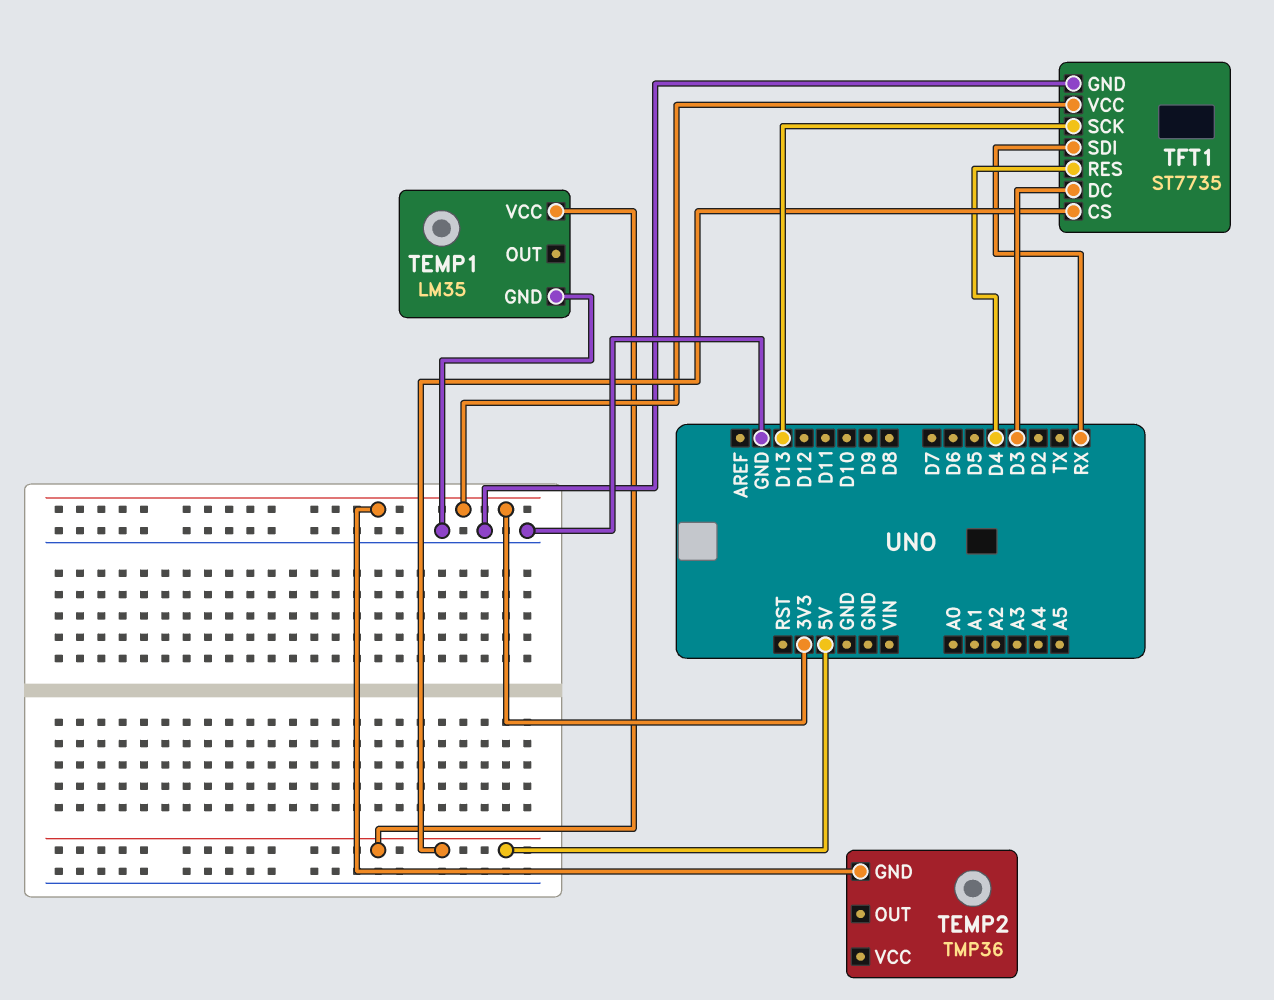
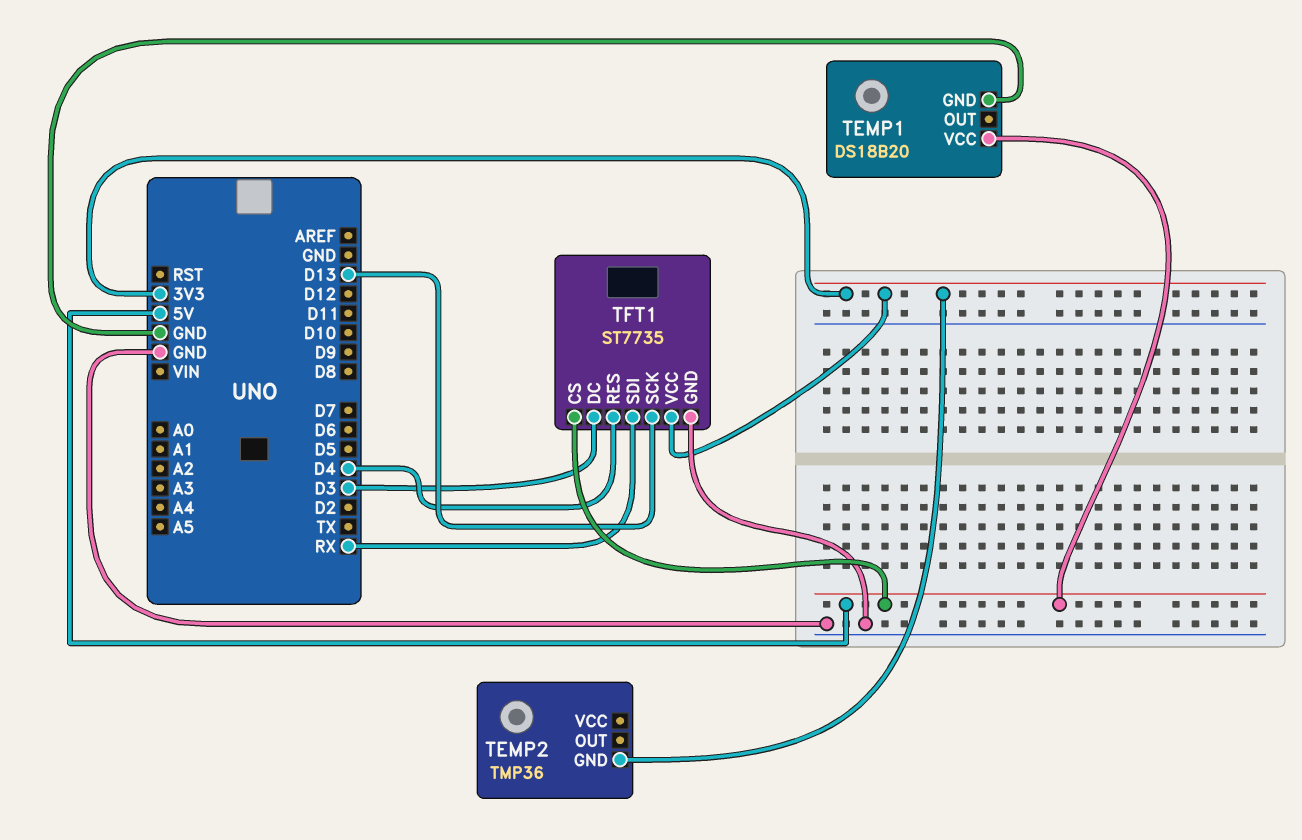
TEMP1: LM35 -> DS18B20

